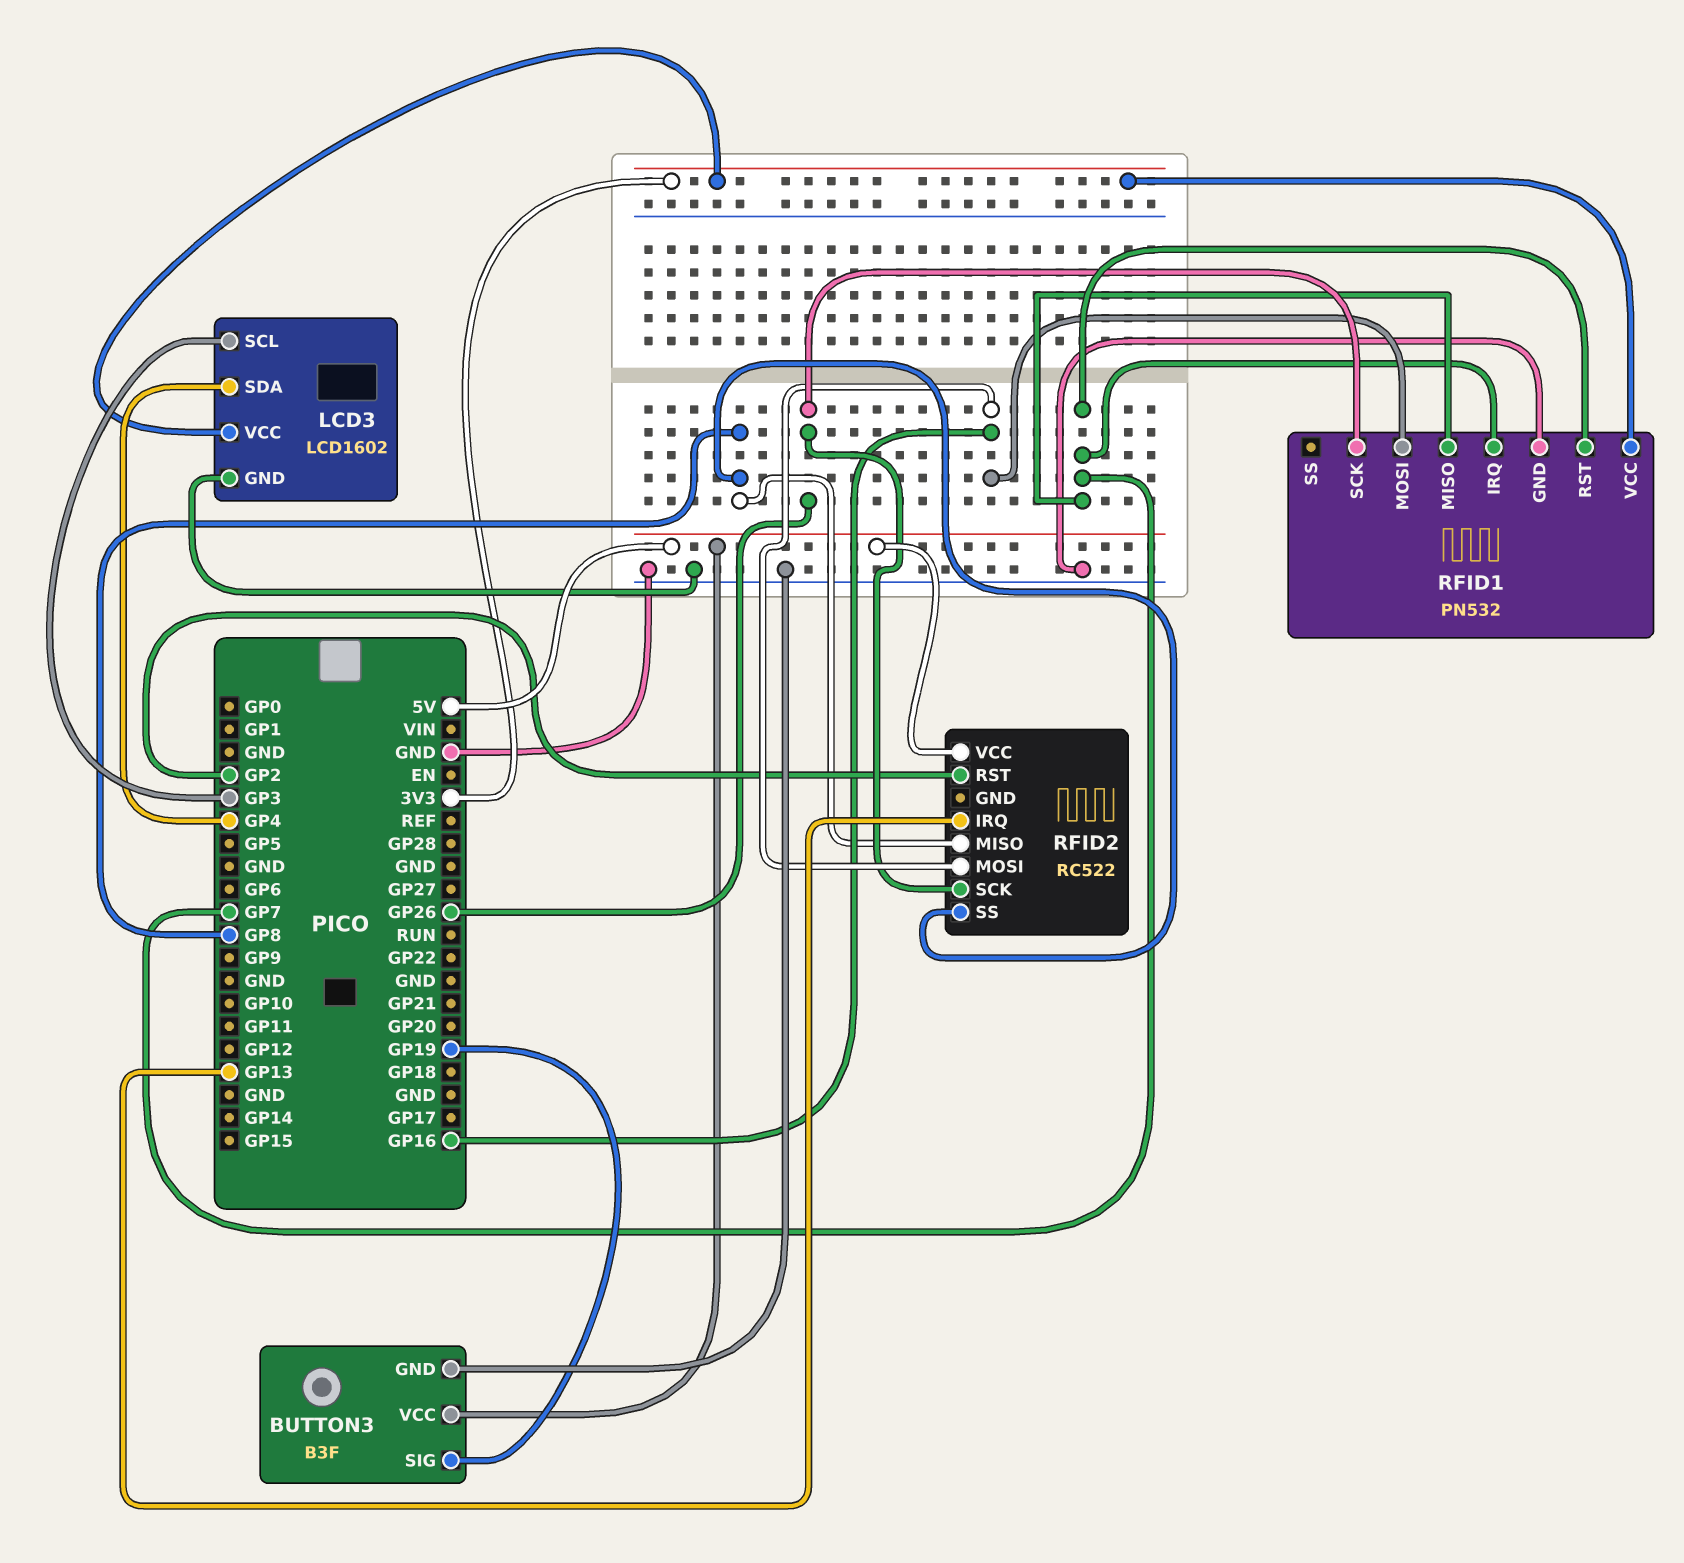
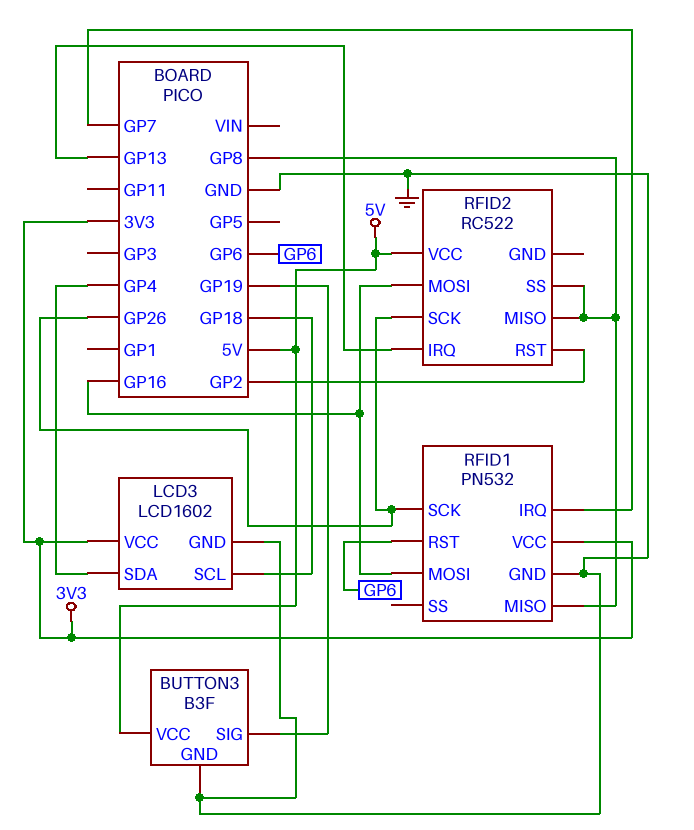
LCD3 pin SCL: GP3 -> GP18
RFID1 pin MISO: GP7 -> GP8
RFID1 pin RST: GP7 -> GP6

